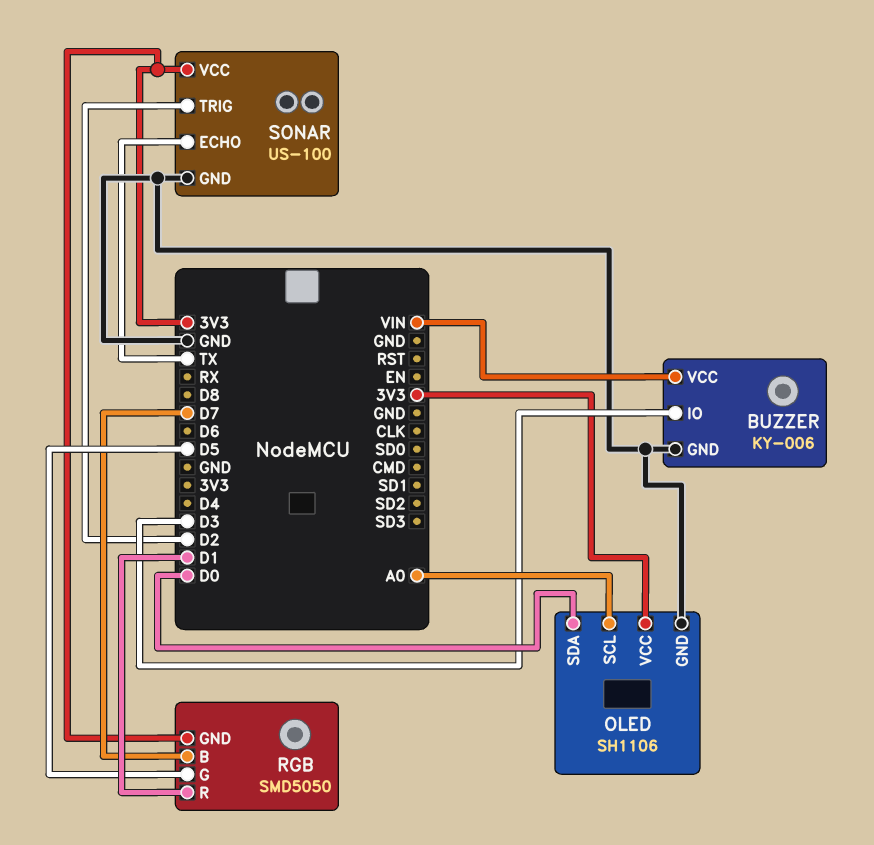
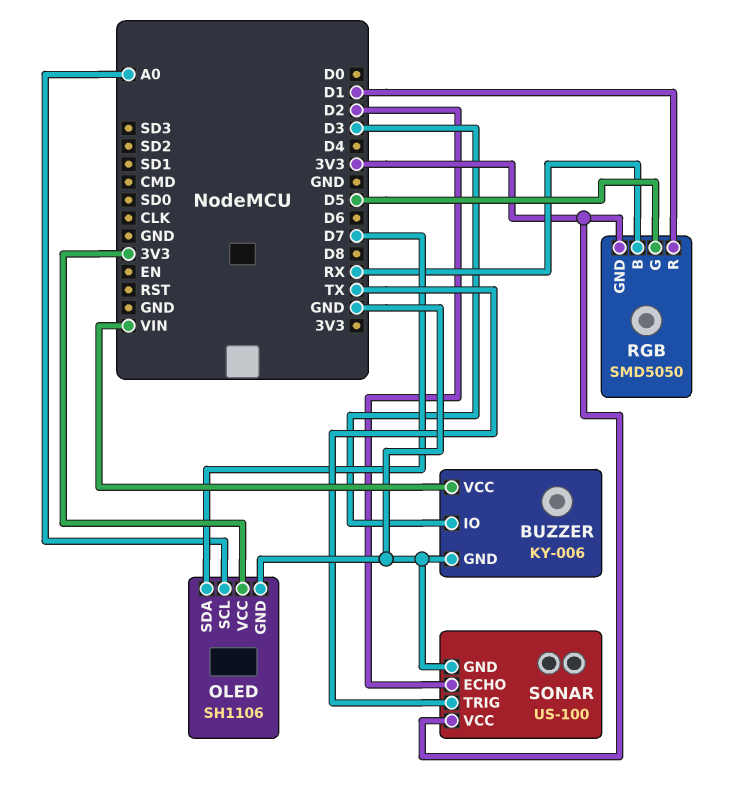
OLED pin SDA: D0 -> D7
RGB pin B: D7 -> RX
SONAR pin ECHO: TX -> D2
SONAR pin TRIG: D2 -> TX

